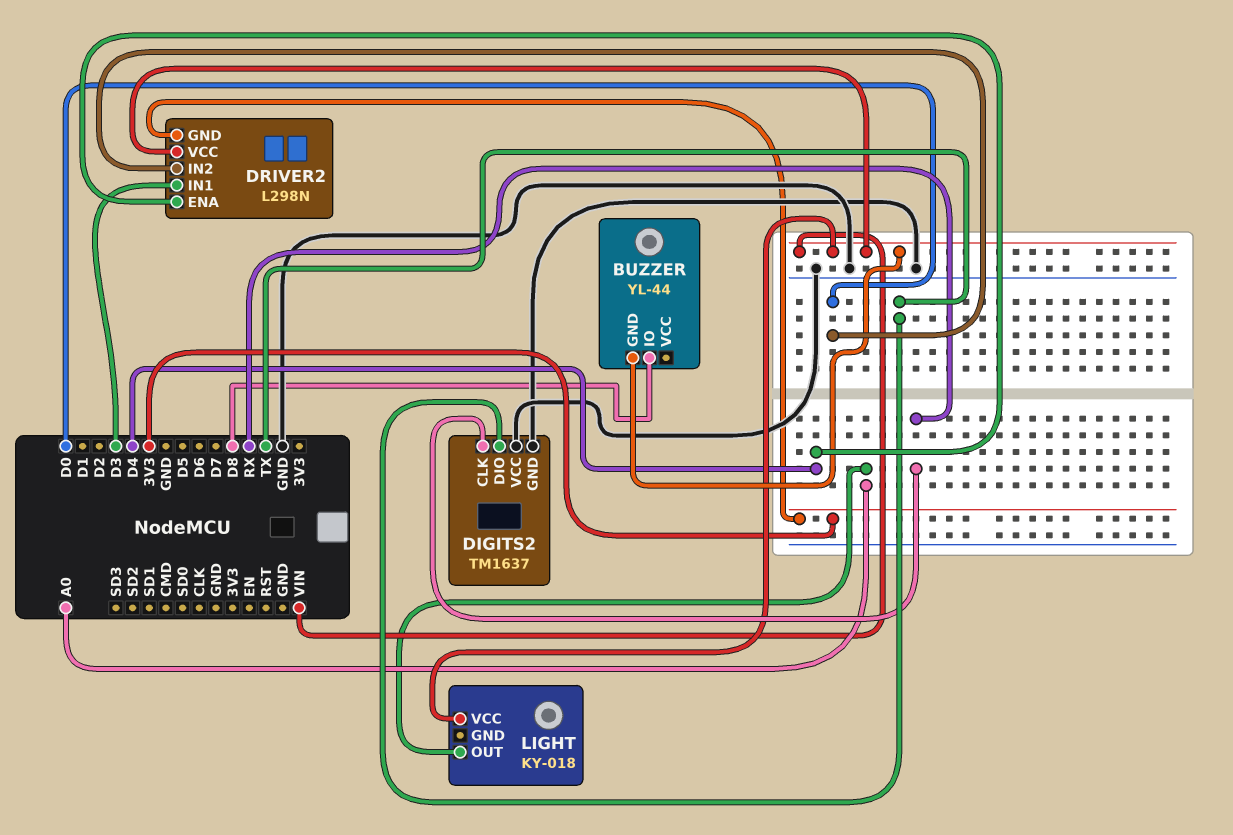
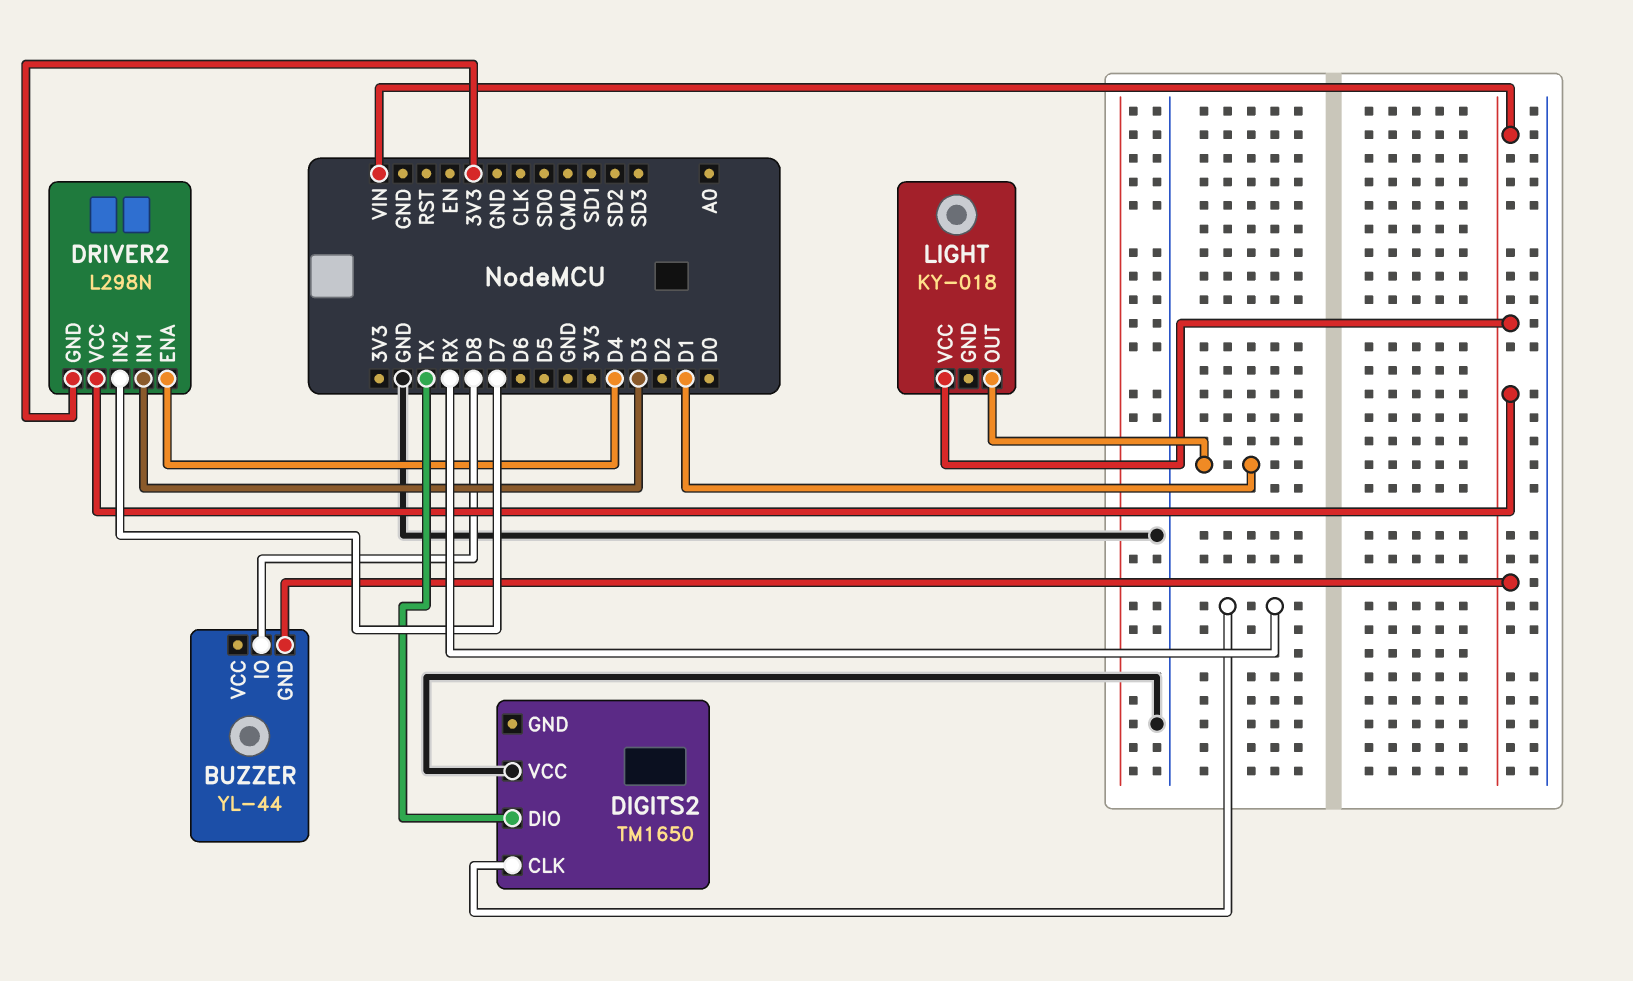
DIGITS2: TM1637 -> TM1650
DIGITS2 pin GND: GND -> none
DRIVER2 pin IN2: D0 -> D7
LIGHT pin OUT: A0 -> D1

